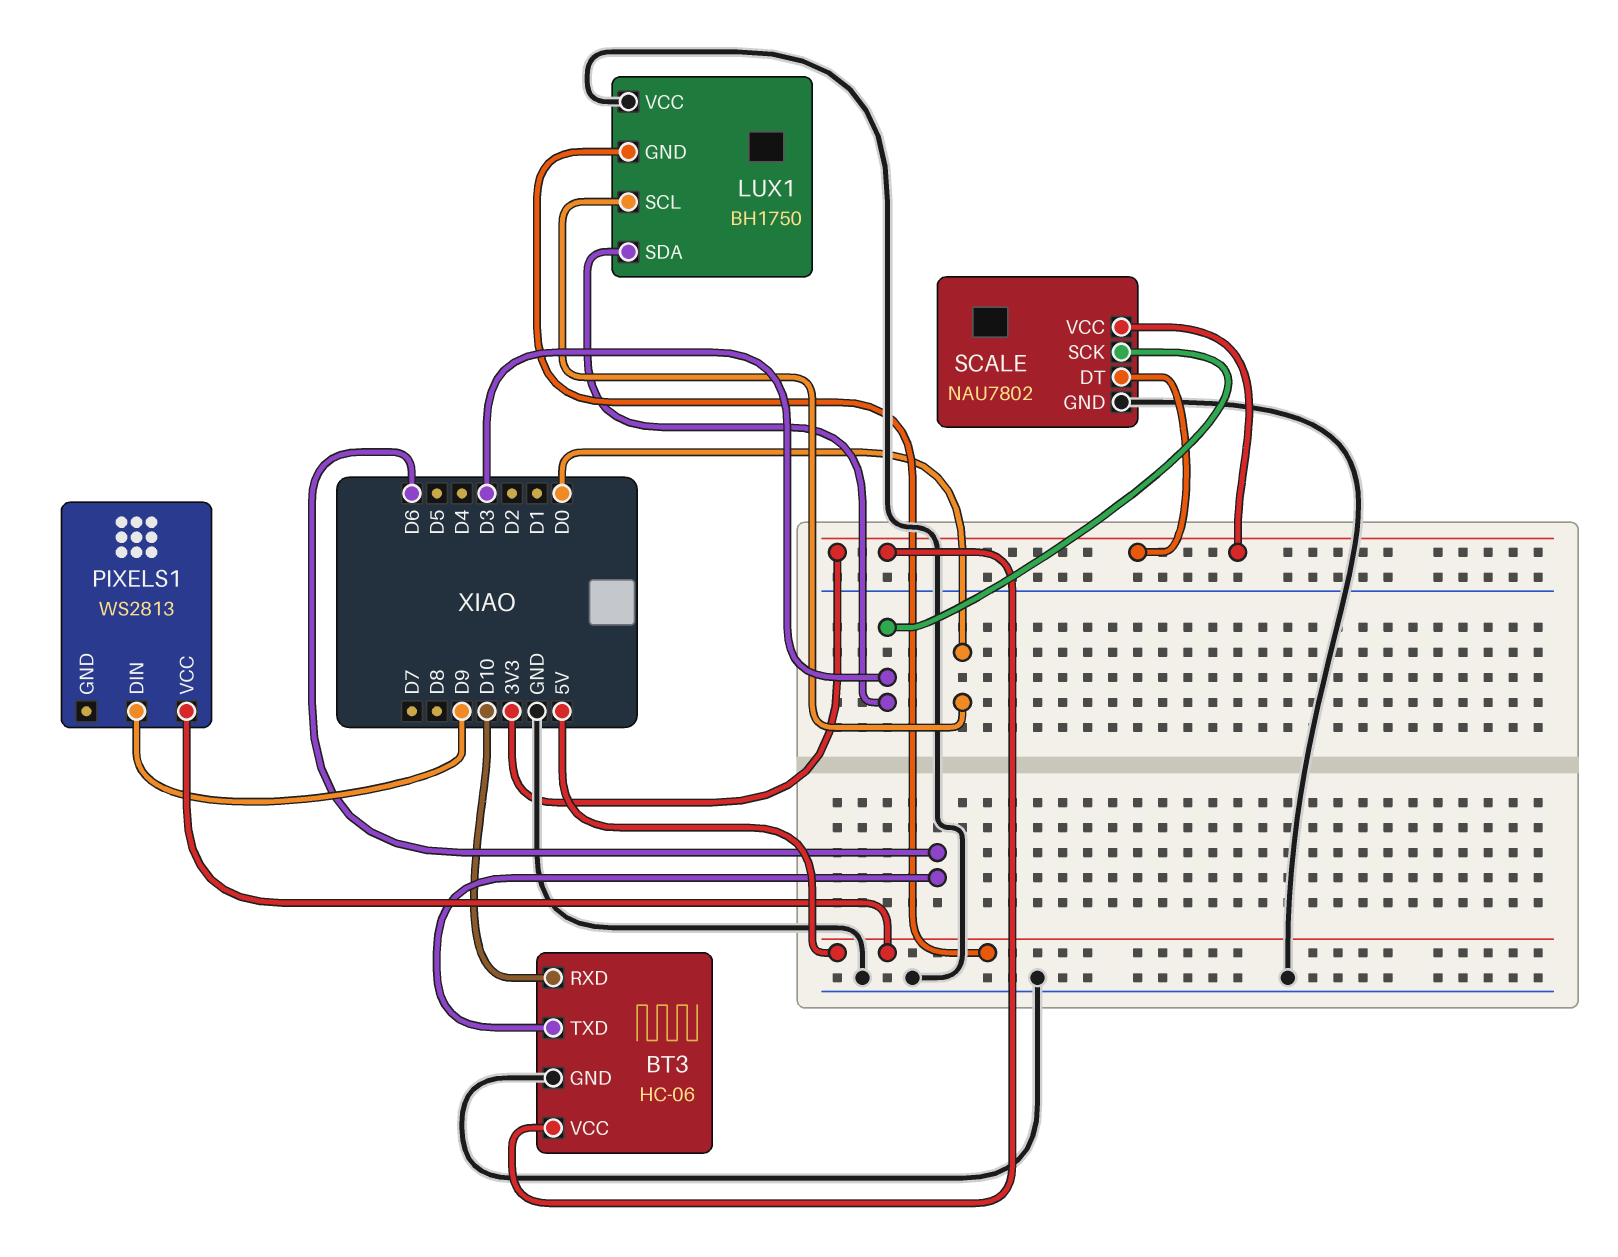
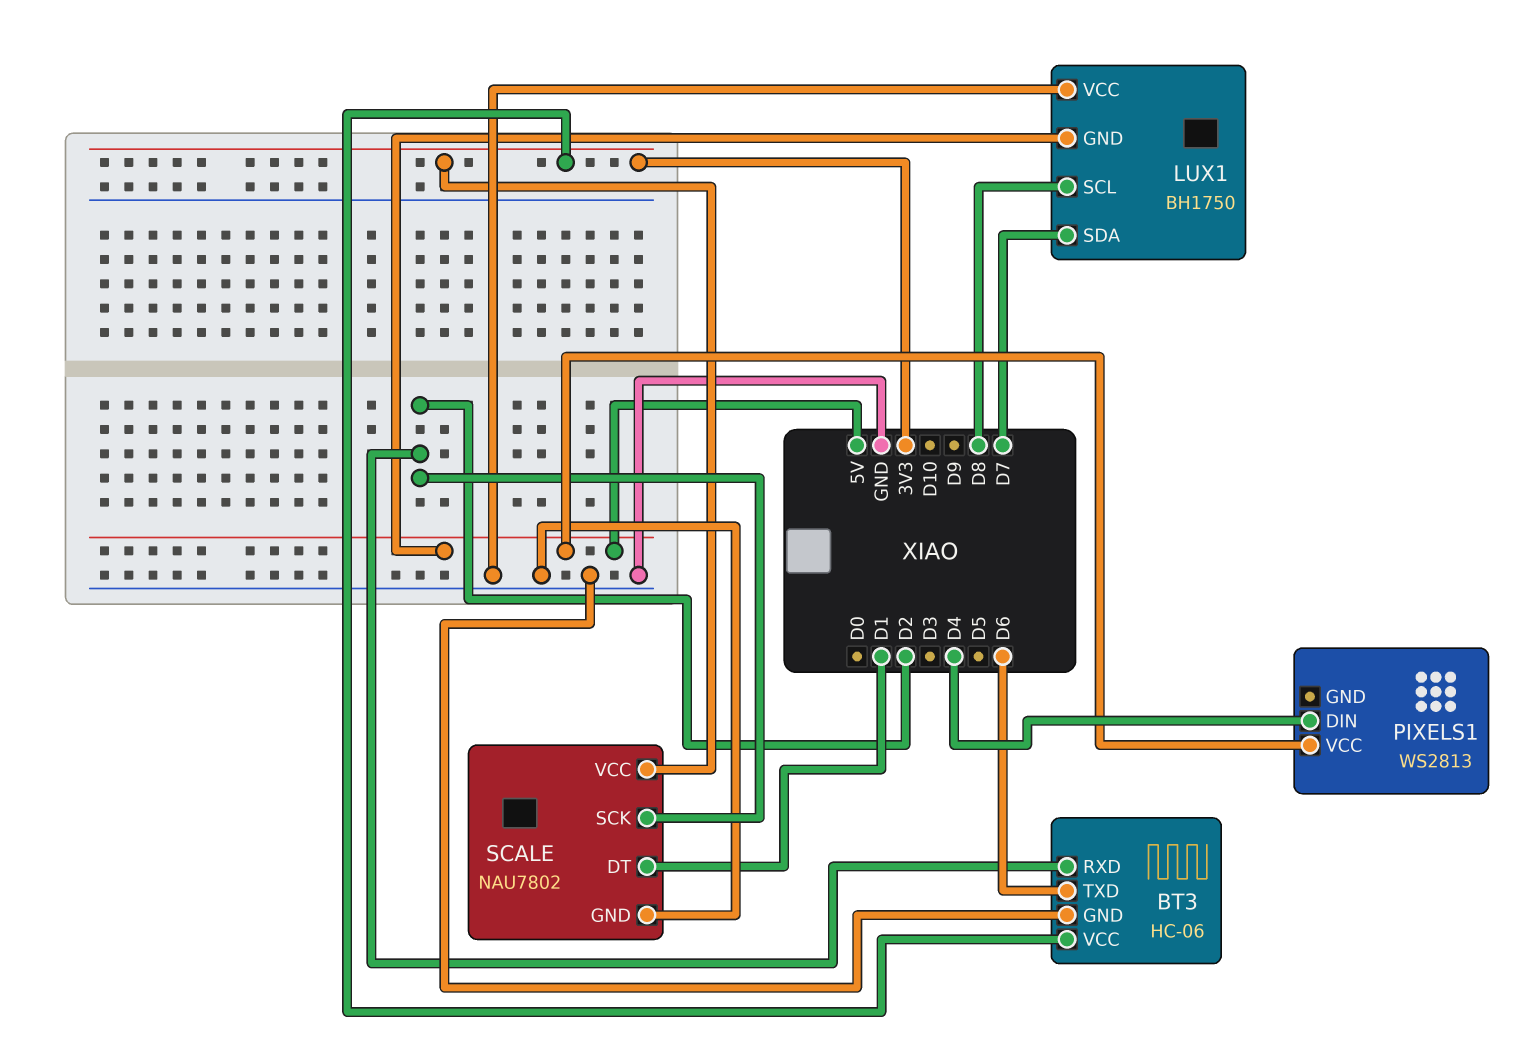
BT3 pin RXD: D10 -> D2
LUX1 pin SCL: D0 -> D8
LUX1 pin SDA: D3 -> D7
PIXELS1 pin DIN: D9 -> D4
SCALE pin DT: 3V3 -> D1
SCALE pin SCK: D3 -> D2

